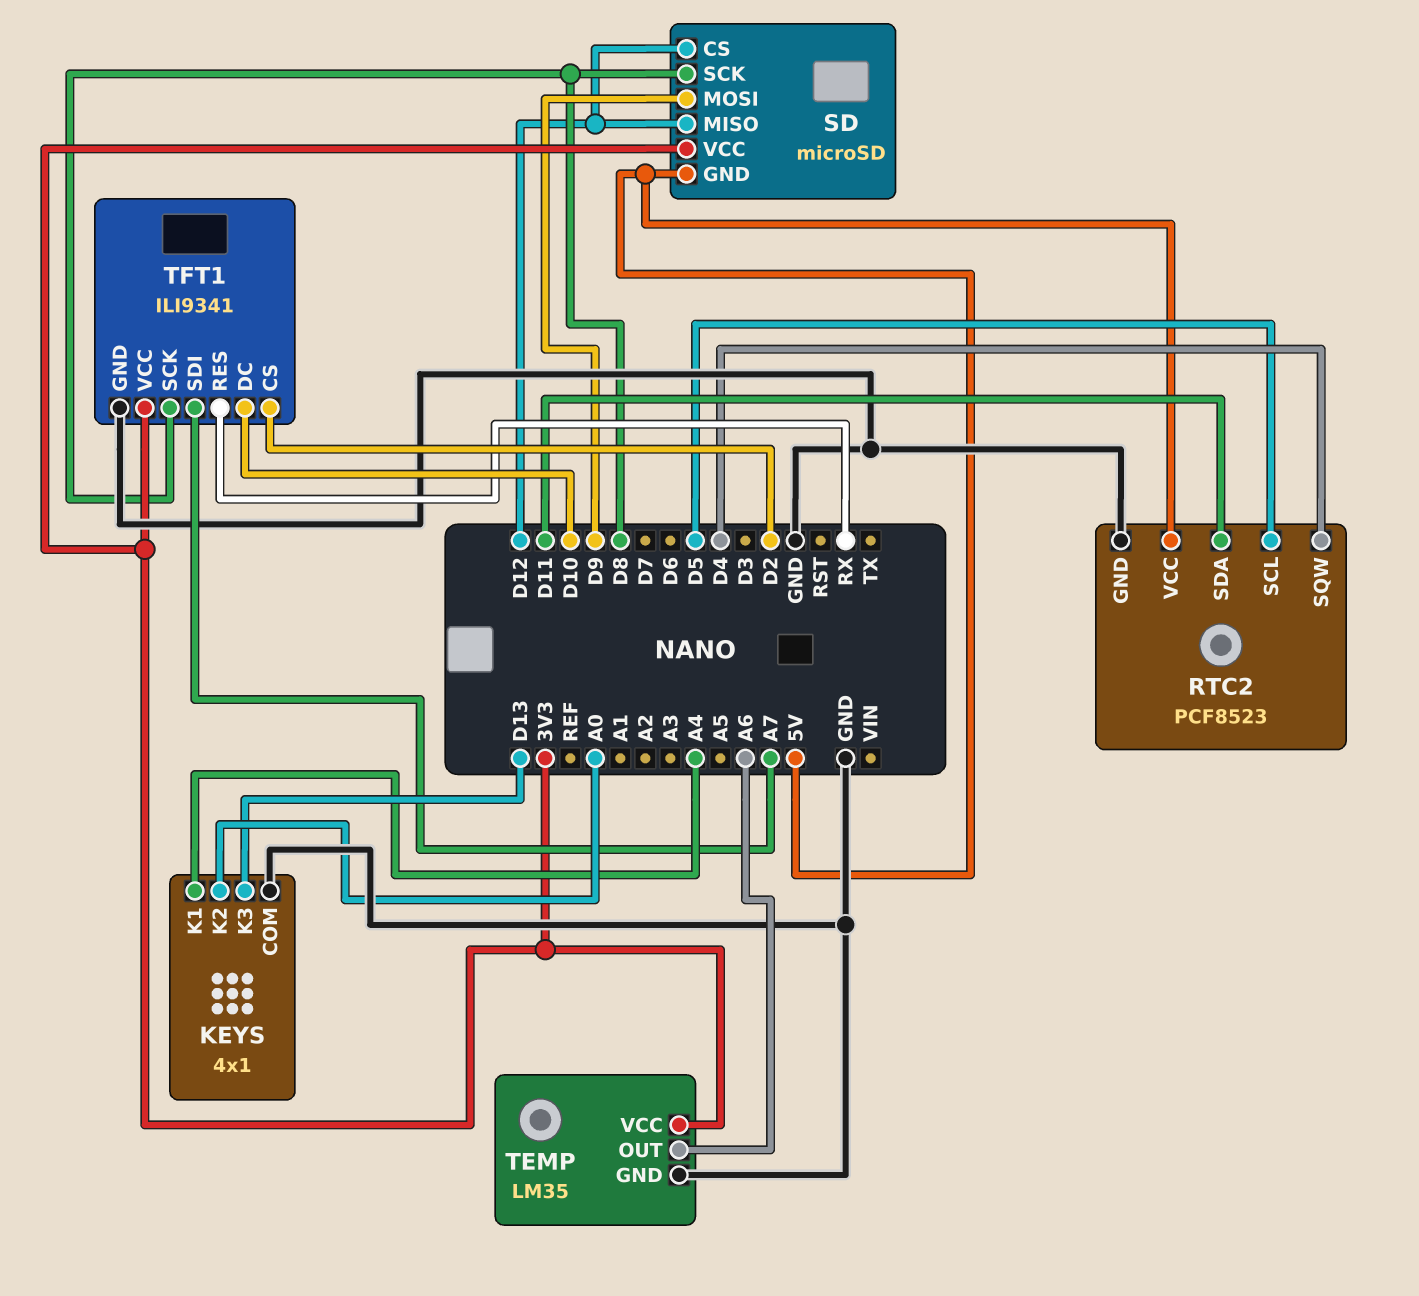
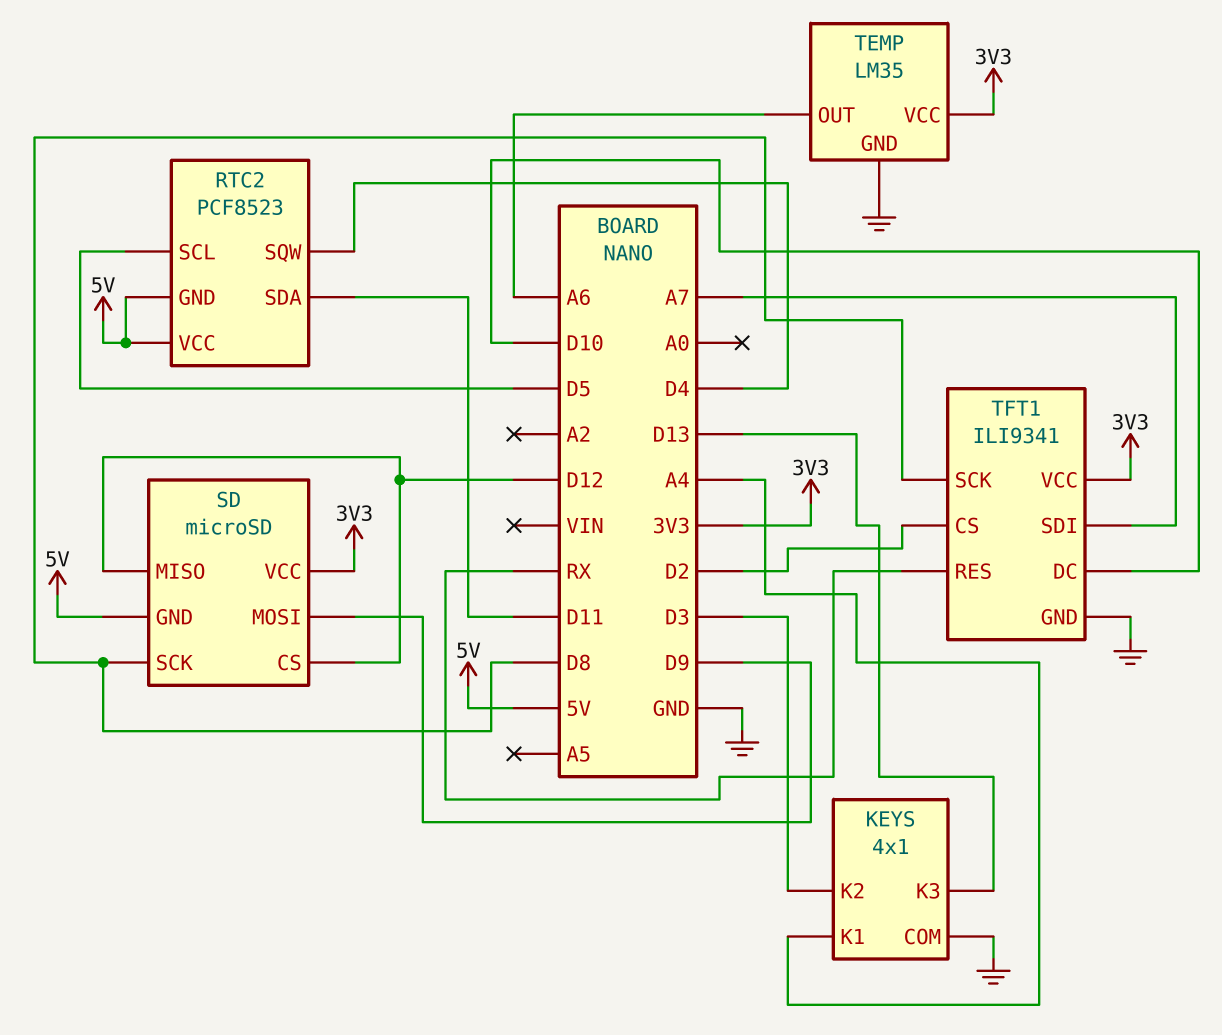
KEYS pin K2: A0 -> D3
RTC2 pin GND: GND -> 5V

